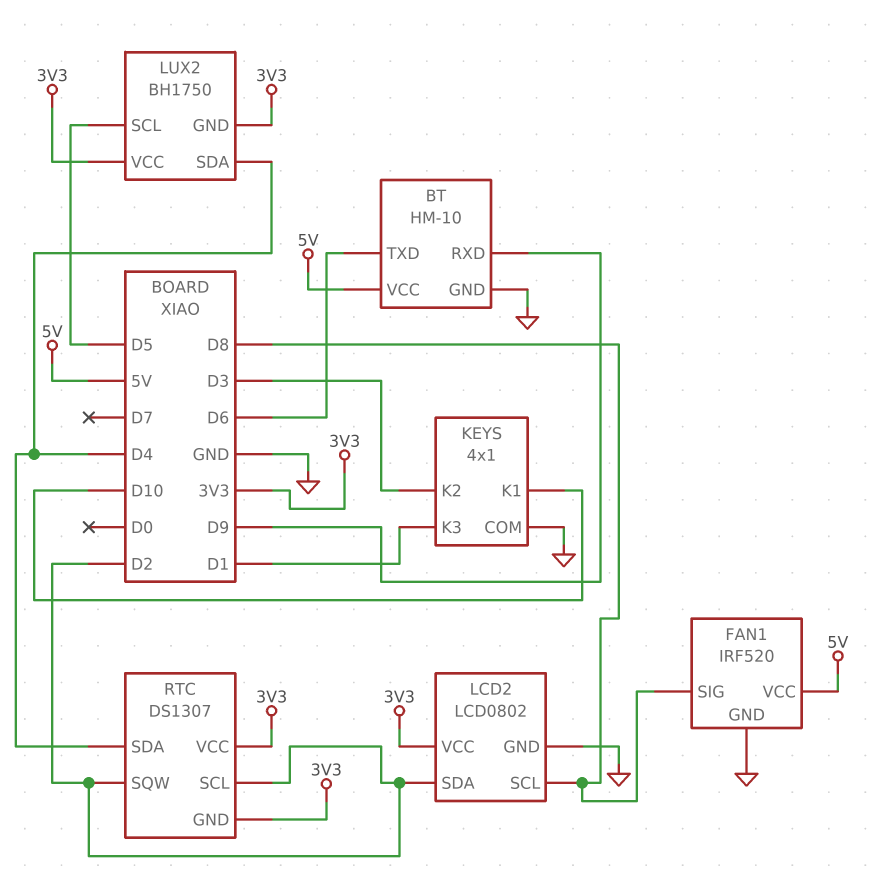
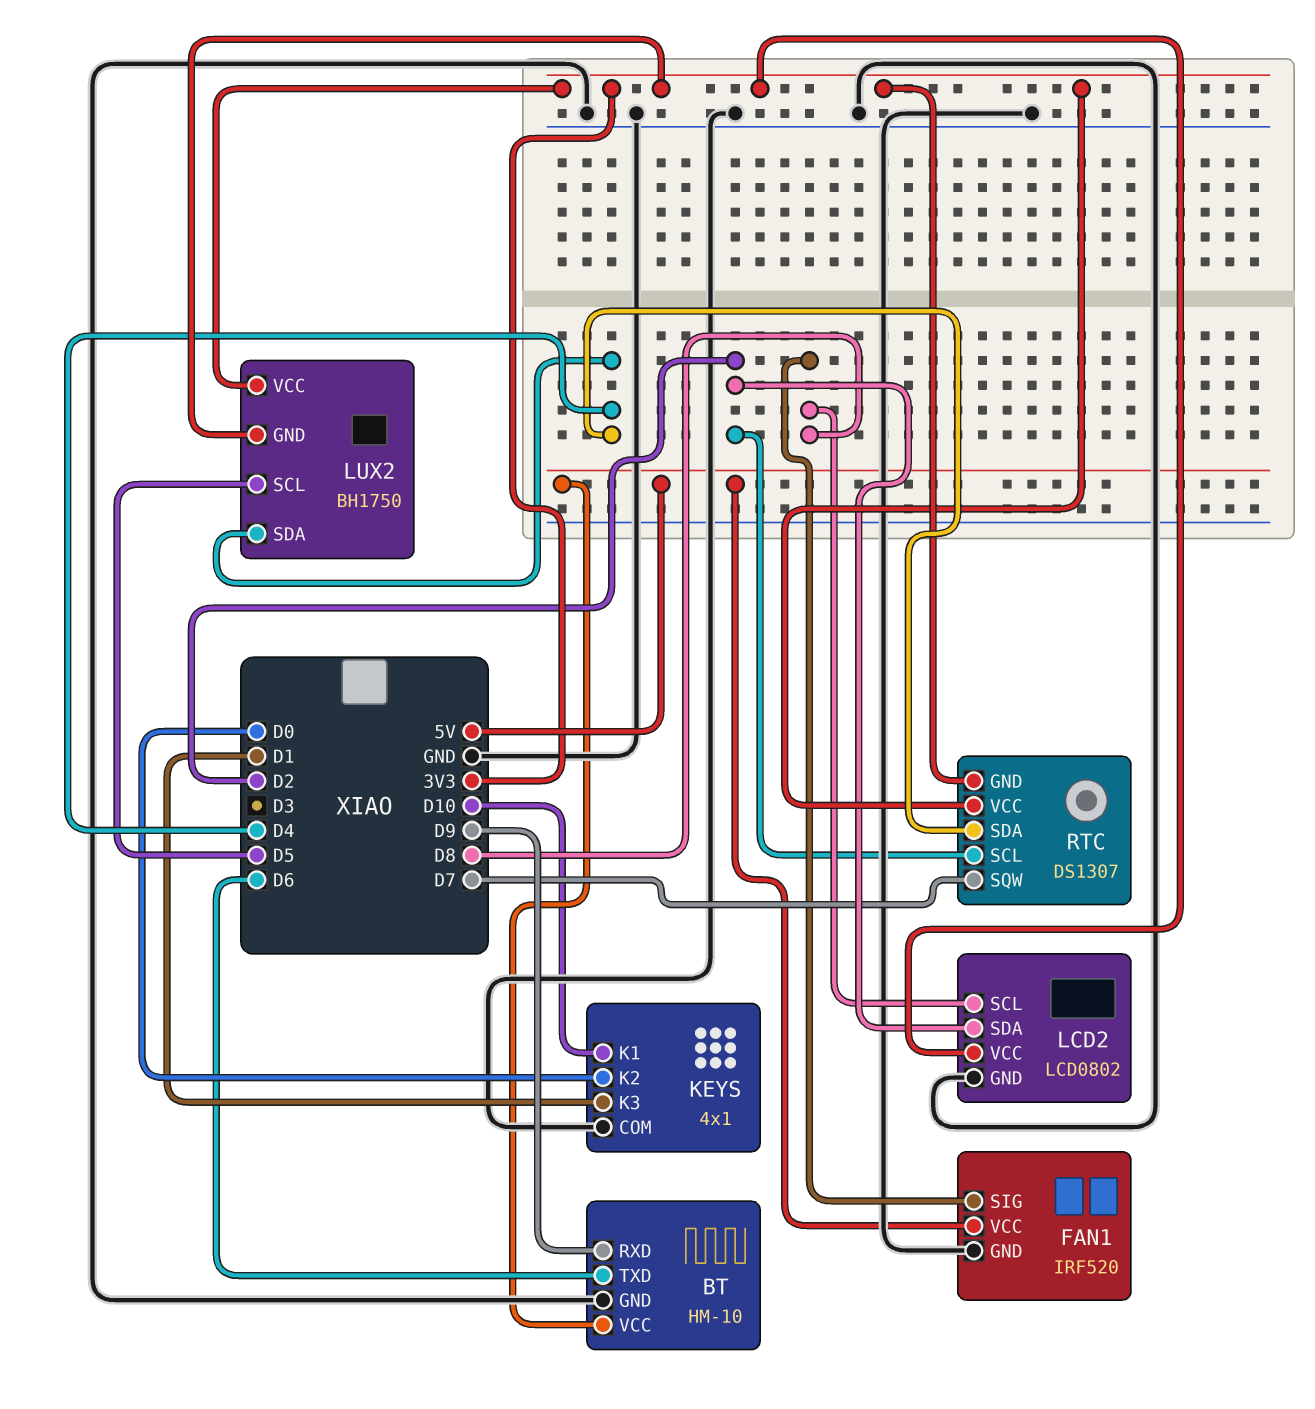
KEYS pin K2: D3 -> D0
RTC pin SQW: D2 -> D7

